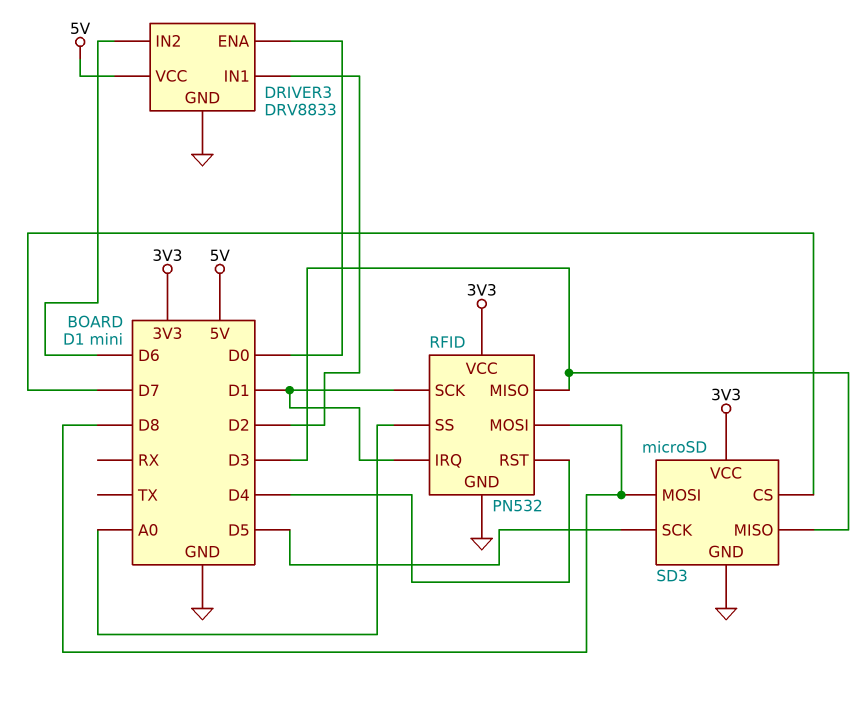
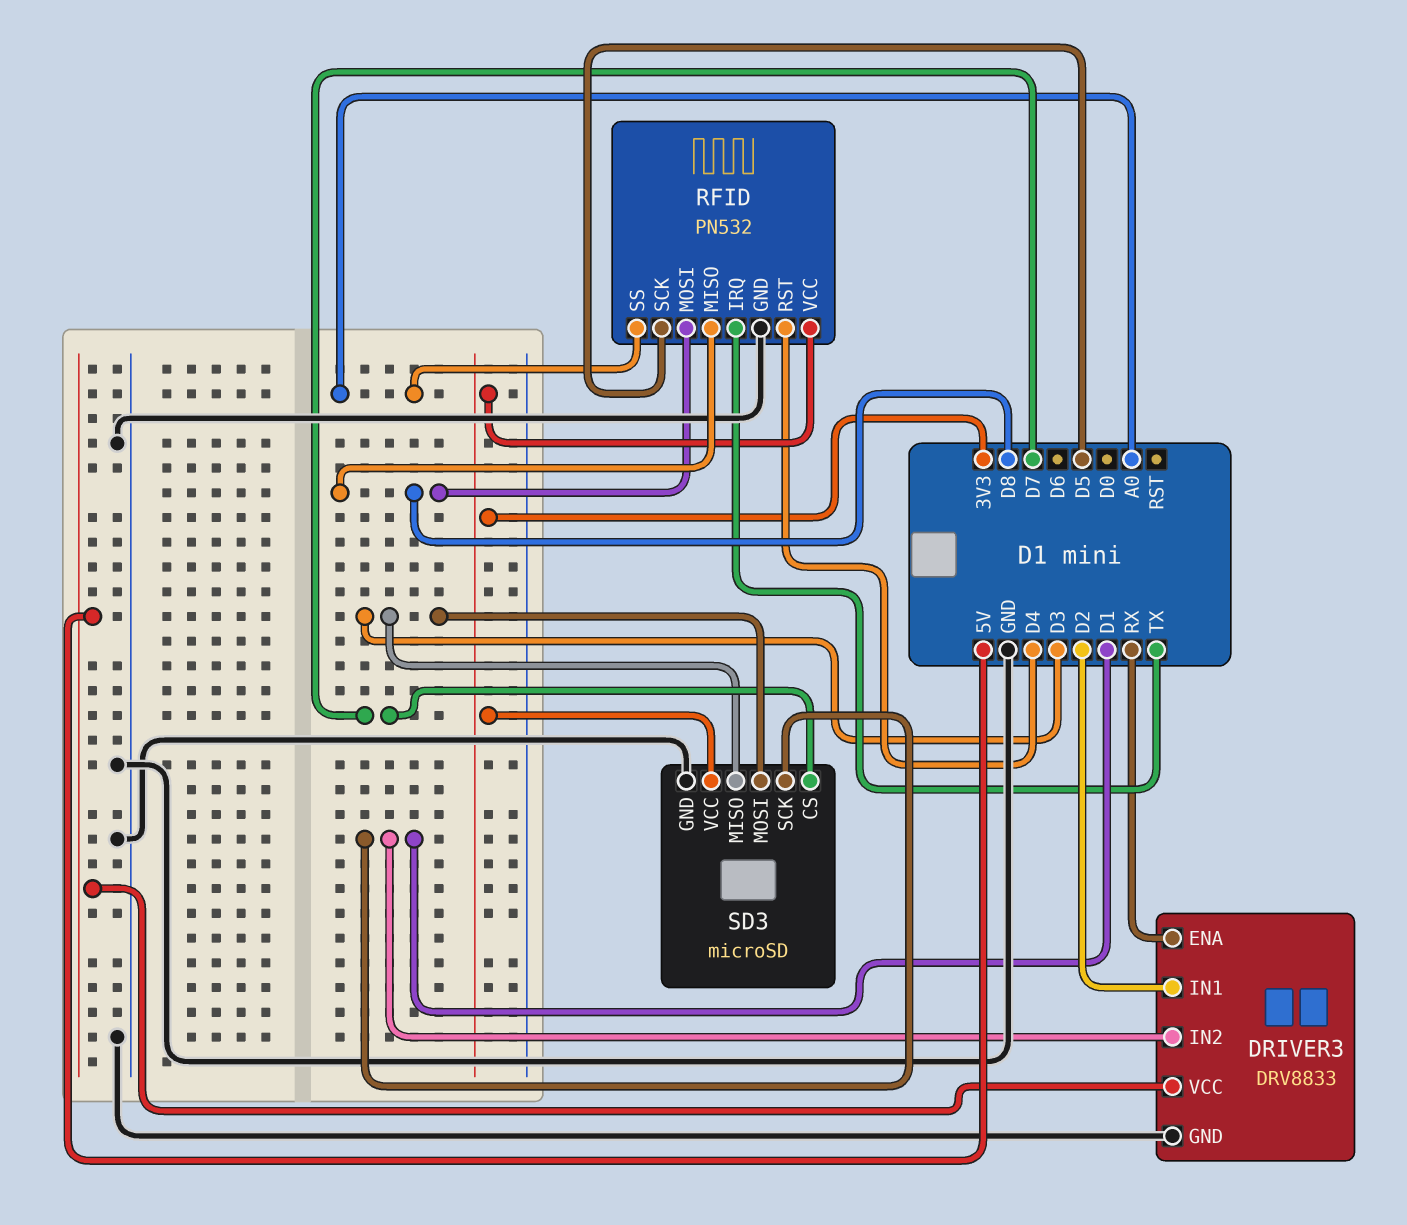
DRIVER3 pin ENA: D0 -> RX
DRIVER3 pin IN2: D6 -> D1
RFID pin IRQ: D1 -> TX
RFID pin MISO: D3 -> D8
RFID pin SCK: D1 -> D5
SD3 pin MOSI: D8 -> D3
SD3 pin SCK: D5 -> D1

